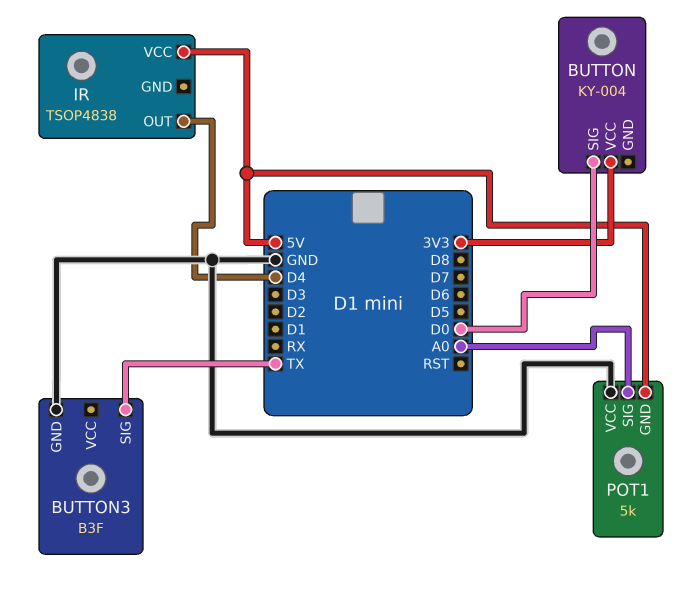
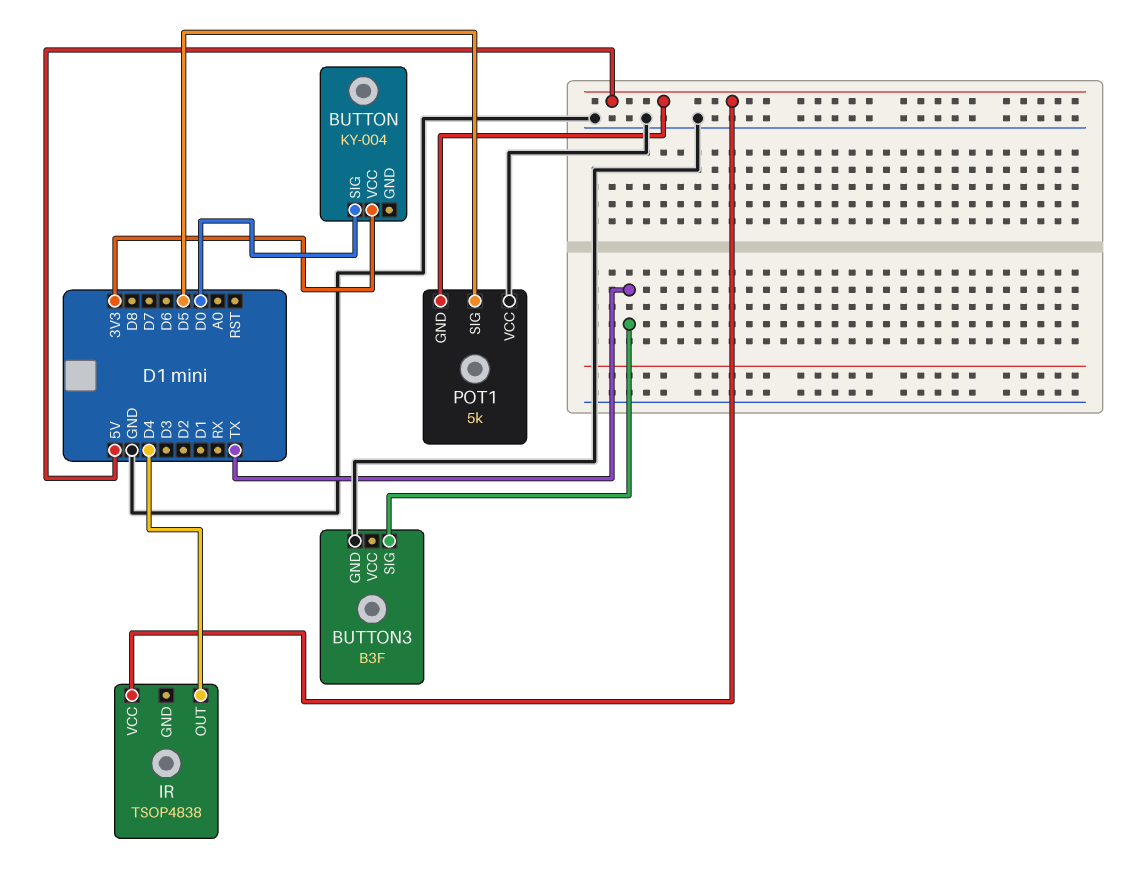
POT1 pin SIG: A0 -> D5

